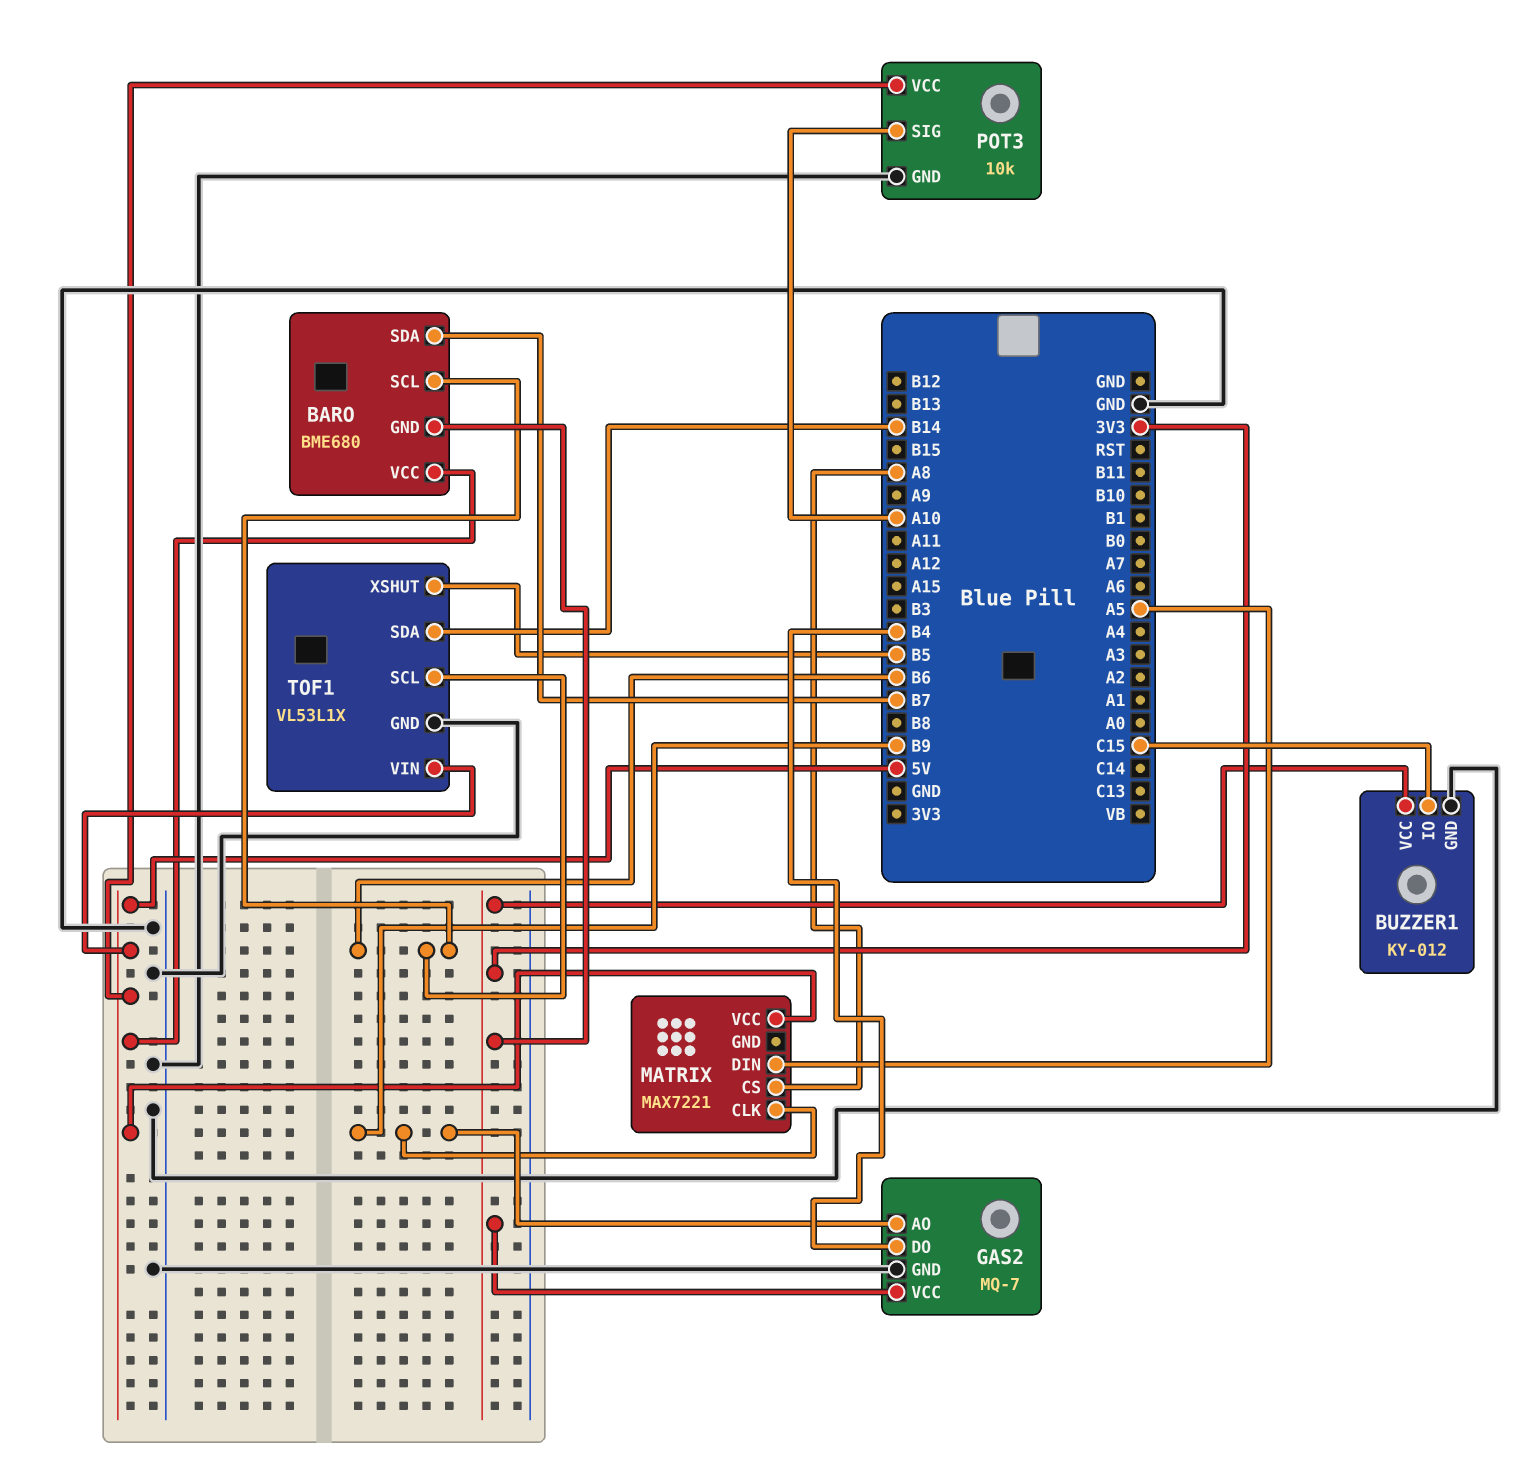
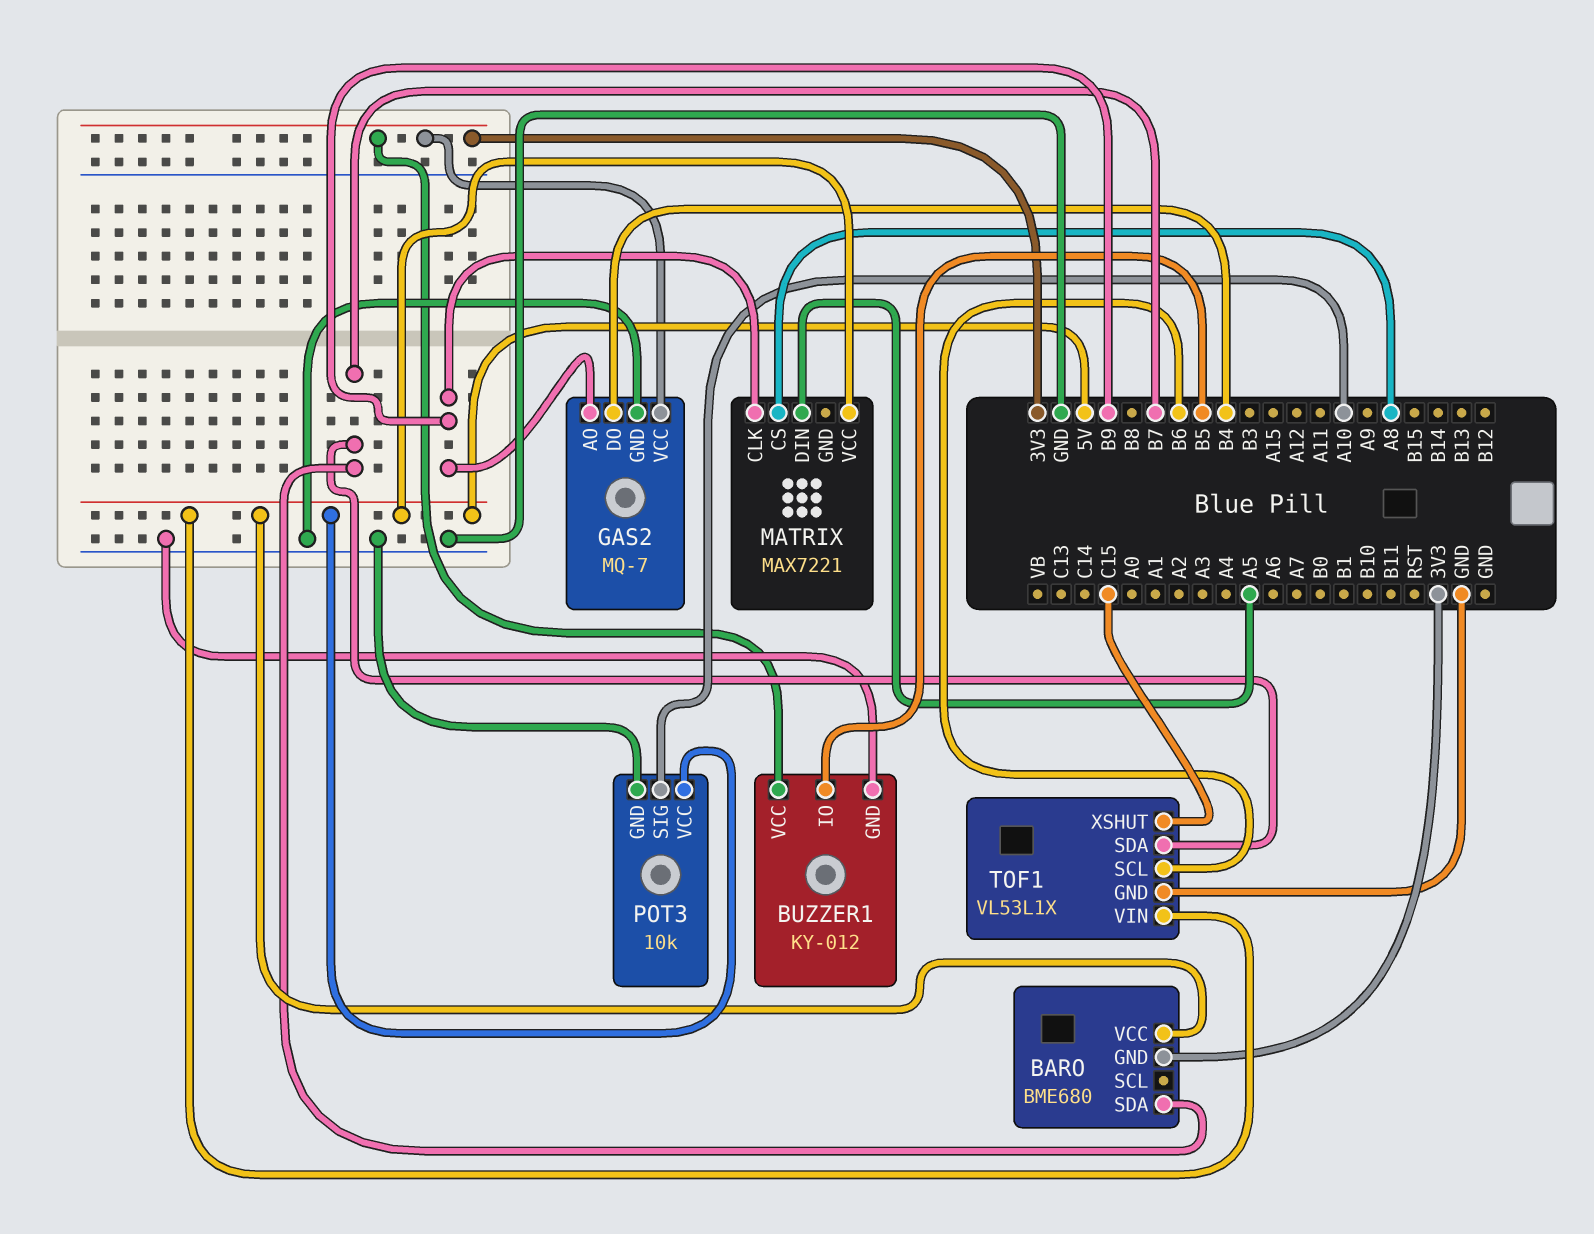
BARO pin SCL: B6 -> none
BUZZER1 pin IO: C15 -> B5
TOF1 pin SDA: B14 -> B7
TOF1 pin XSHUT: B5 -> C15

